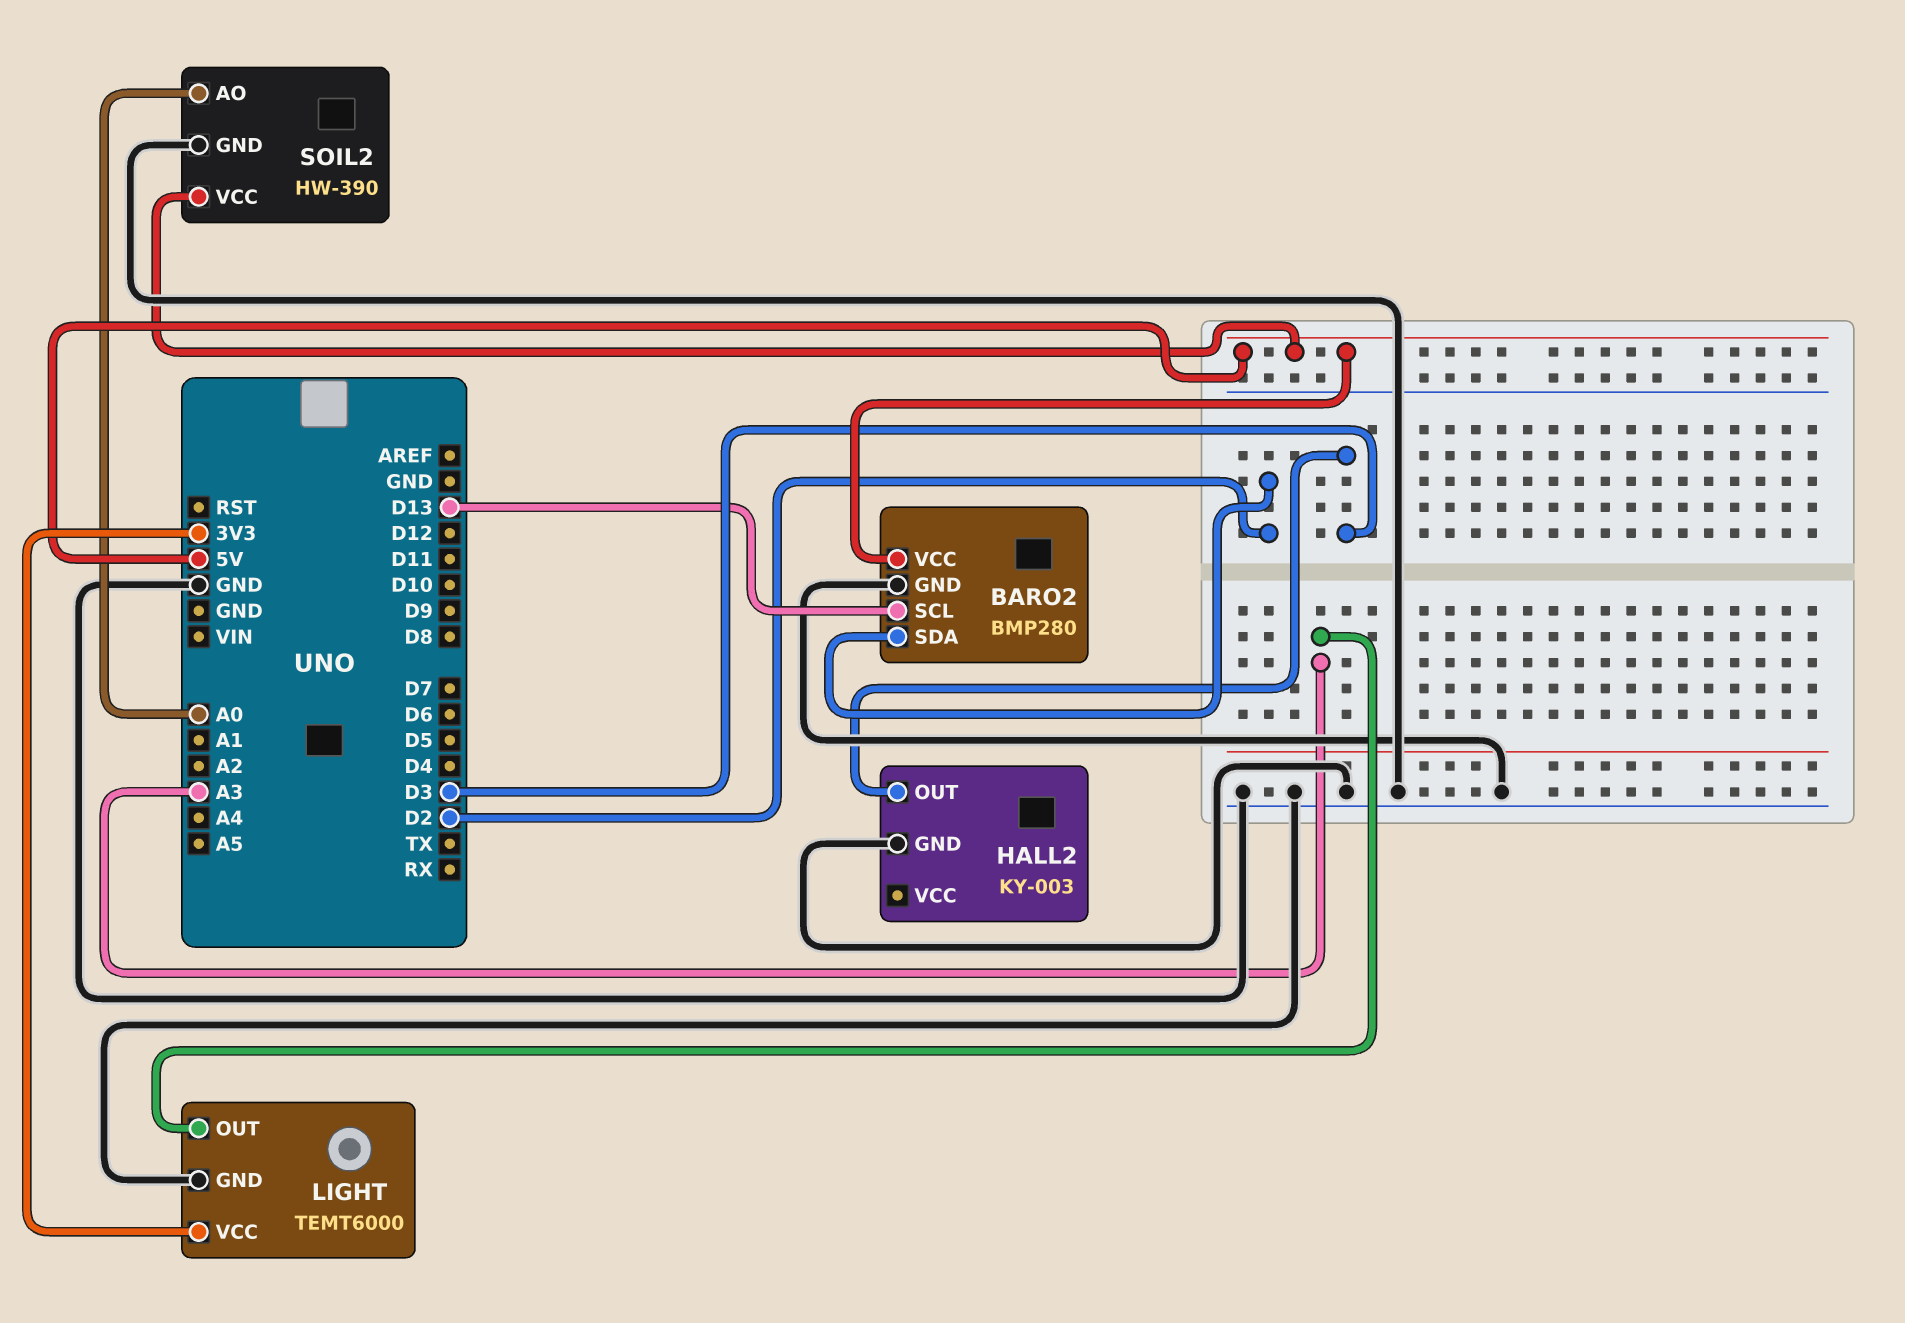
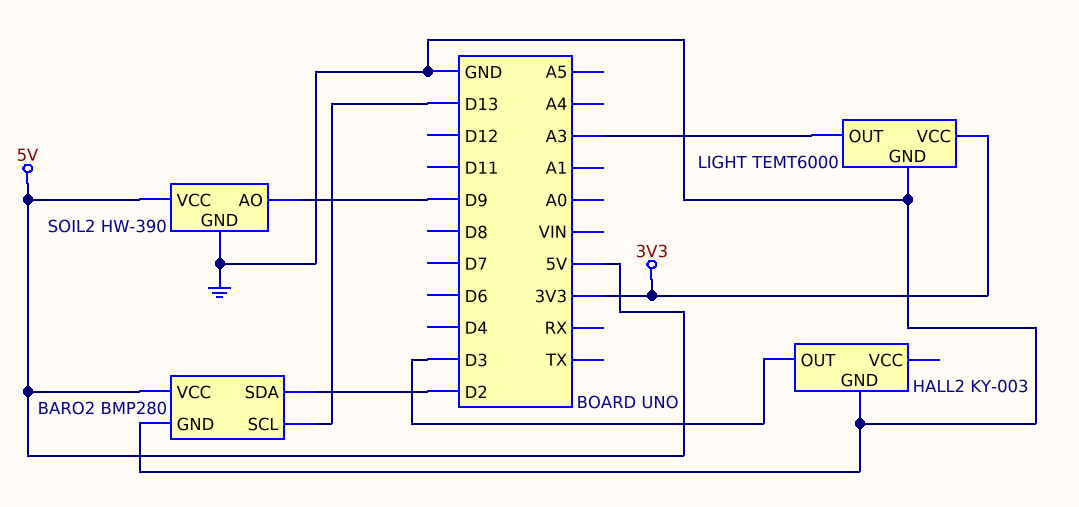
SOIL2 pin AO: A0 -> D9

